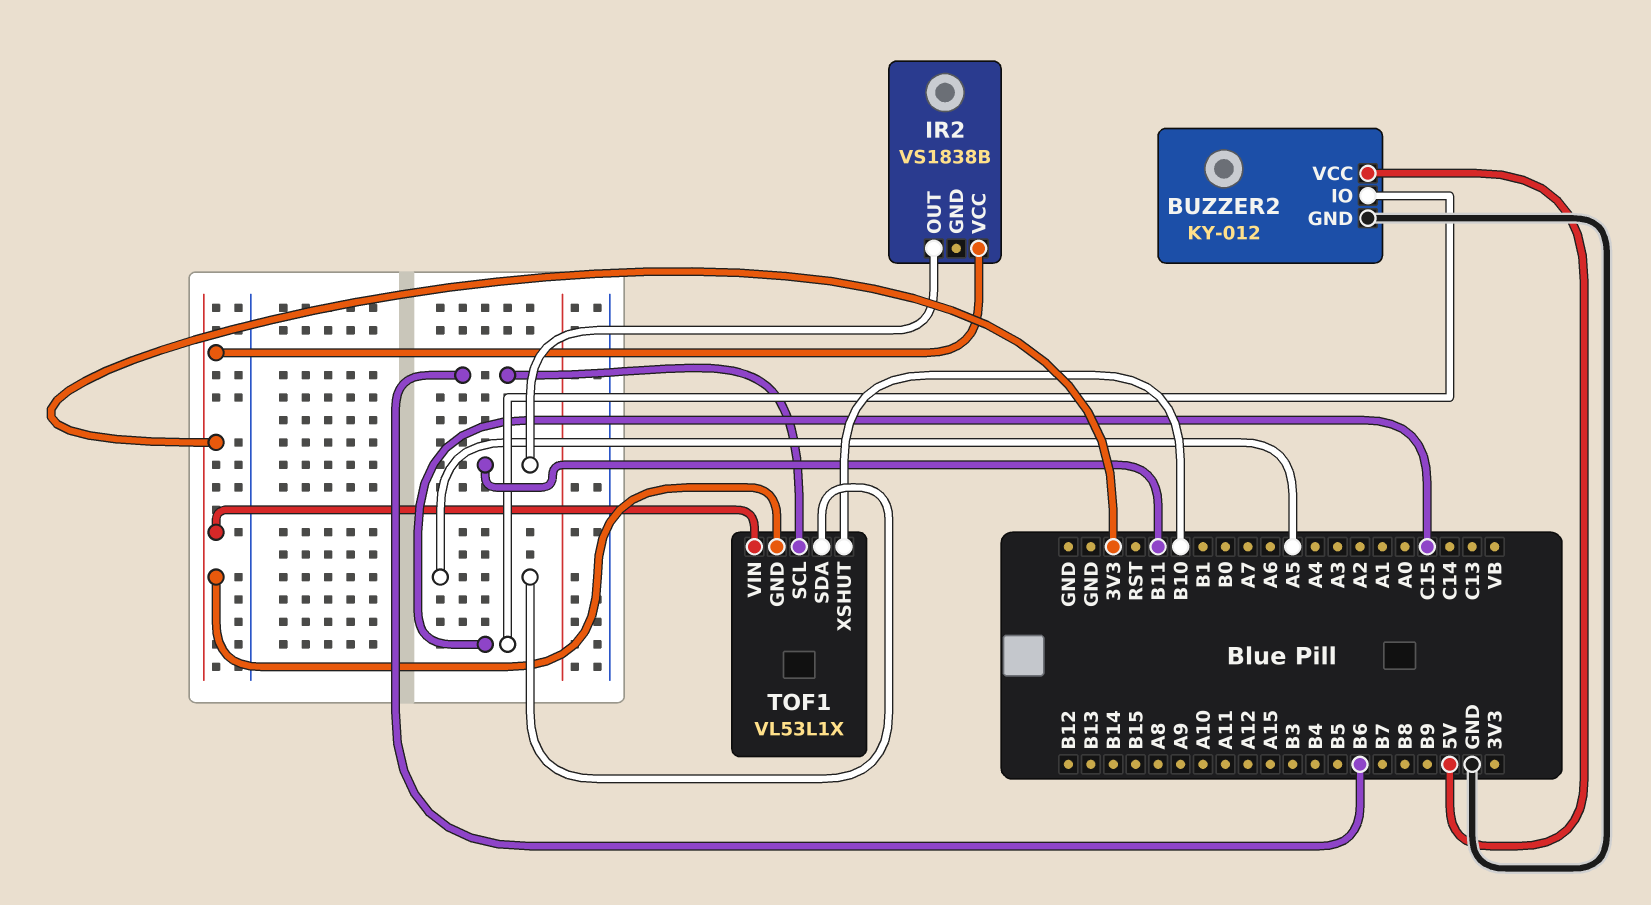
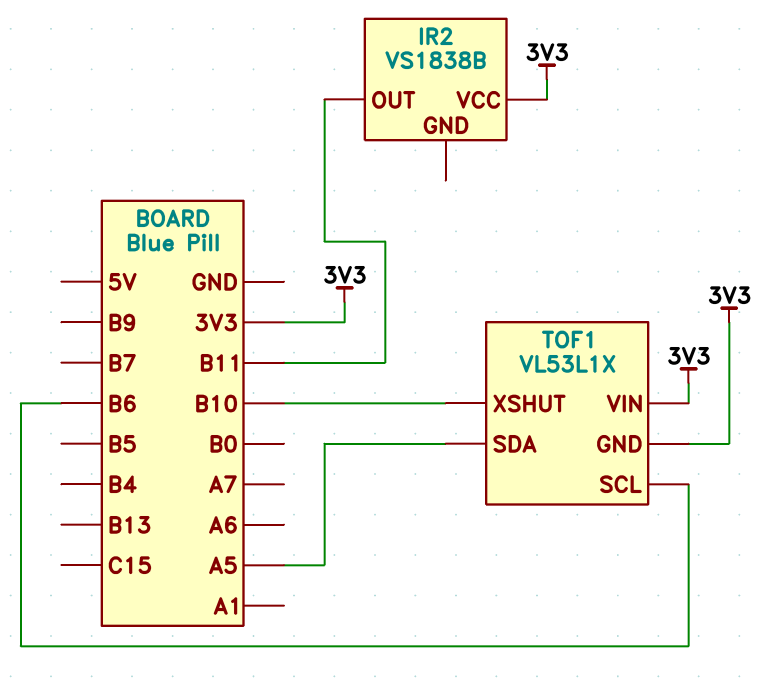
BUZZER2: KY-012 -> none
BUZZER2 pin GND: GND -> none
BUZZER2 pin IO: C15 -> none
BUZZER2 pin VCC: 5V -> none

